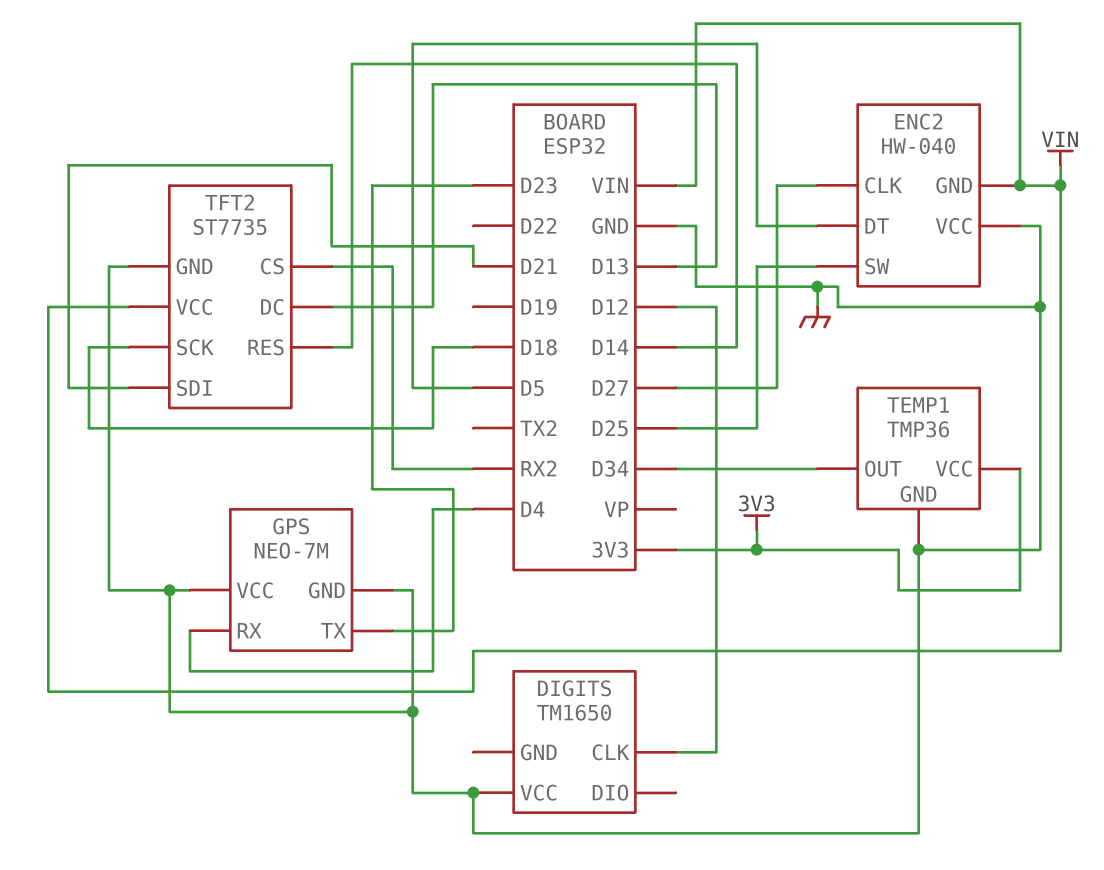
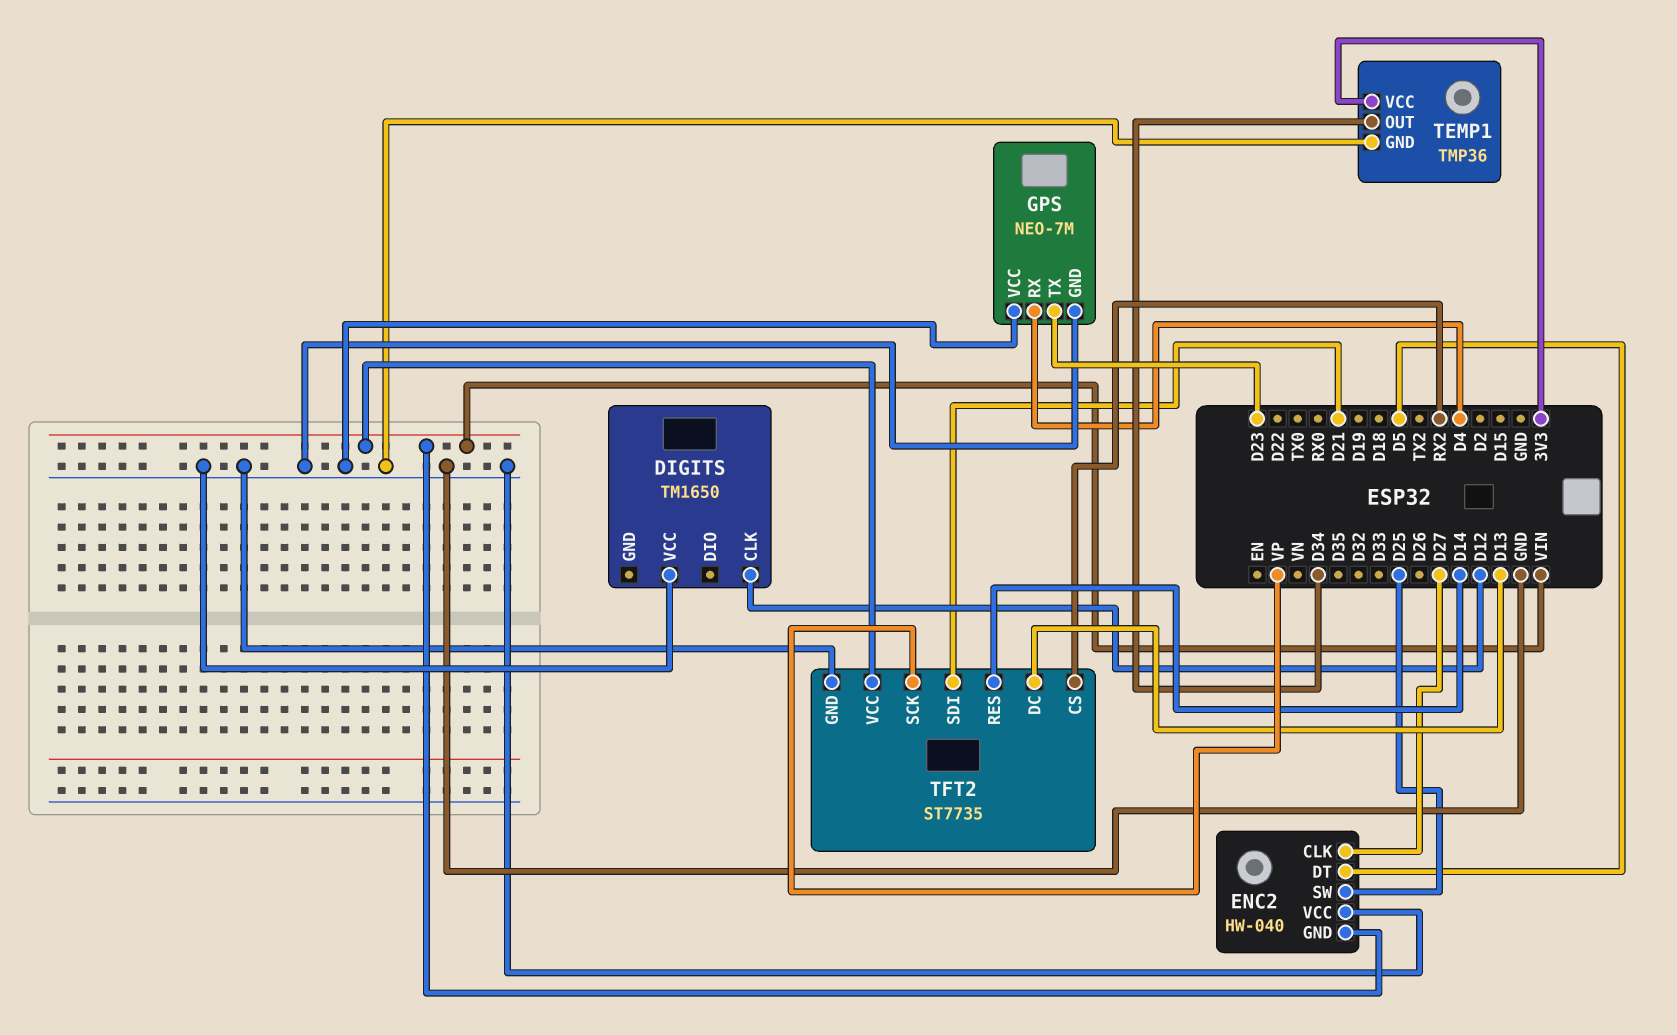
TFT2 pin SCK: D18 -> VP

